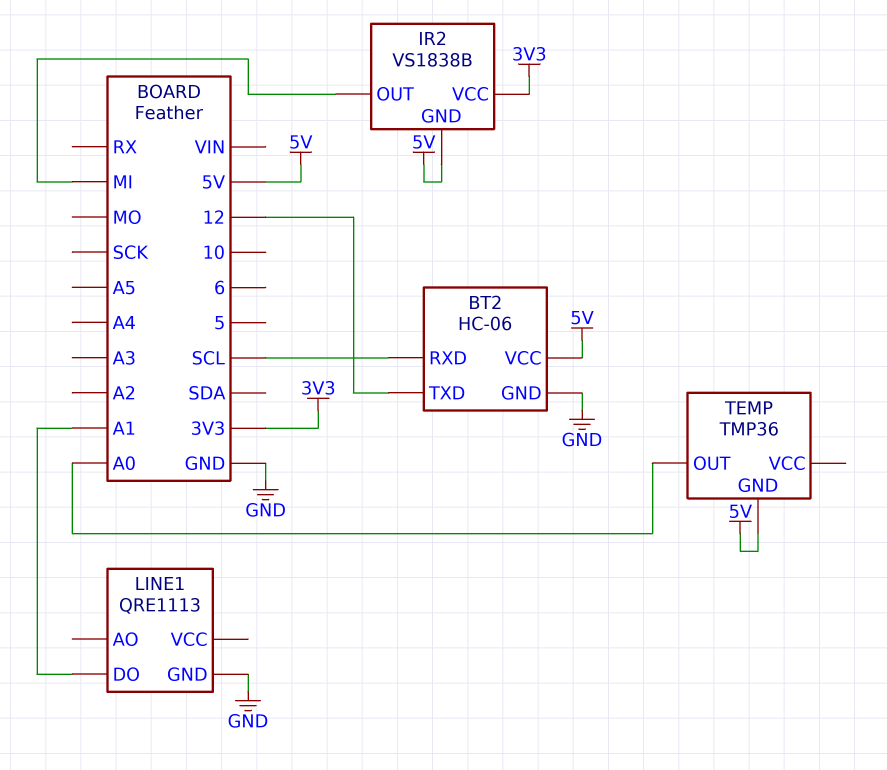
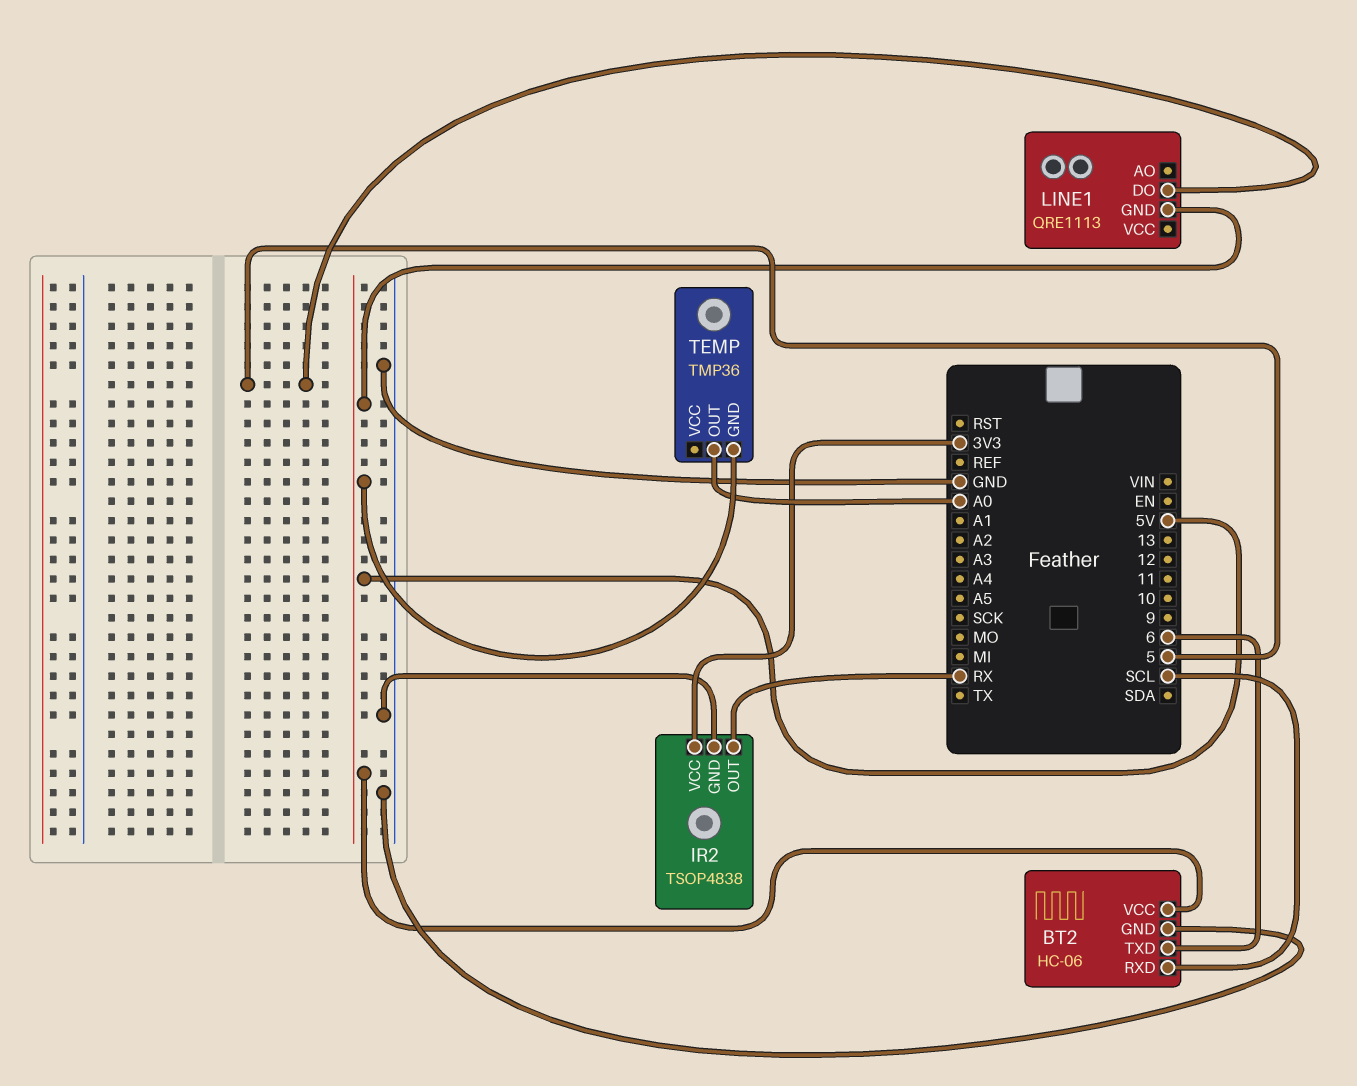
BT2 pin TXD: 12 -> 6
IR2: VS1838B -> TSOP4838
IR2 pin GND: 5V -> GND
IR2 pin OUT: MI -> RX
LINE1 pin DO: A1 -> 5
LINE1 pin GND: GND -> 5V

